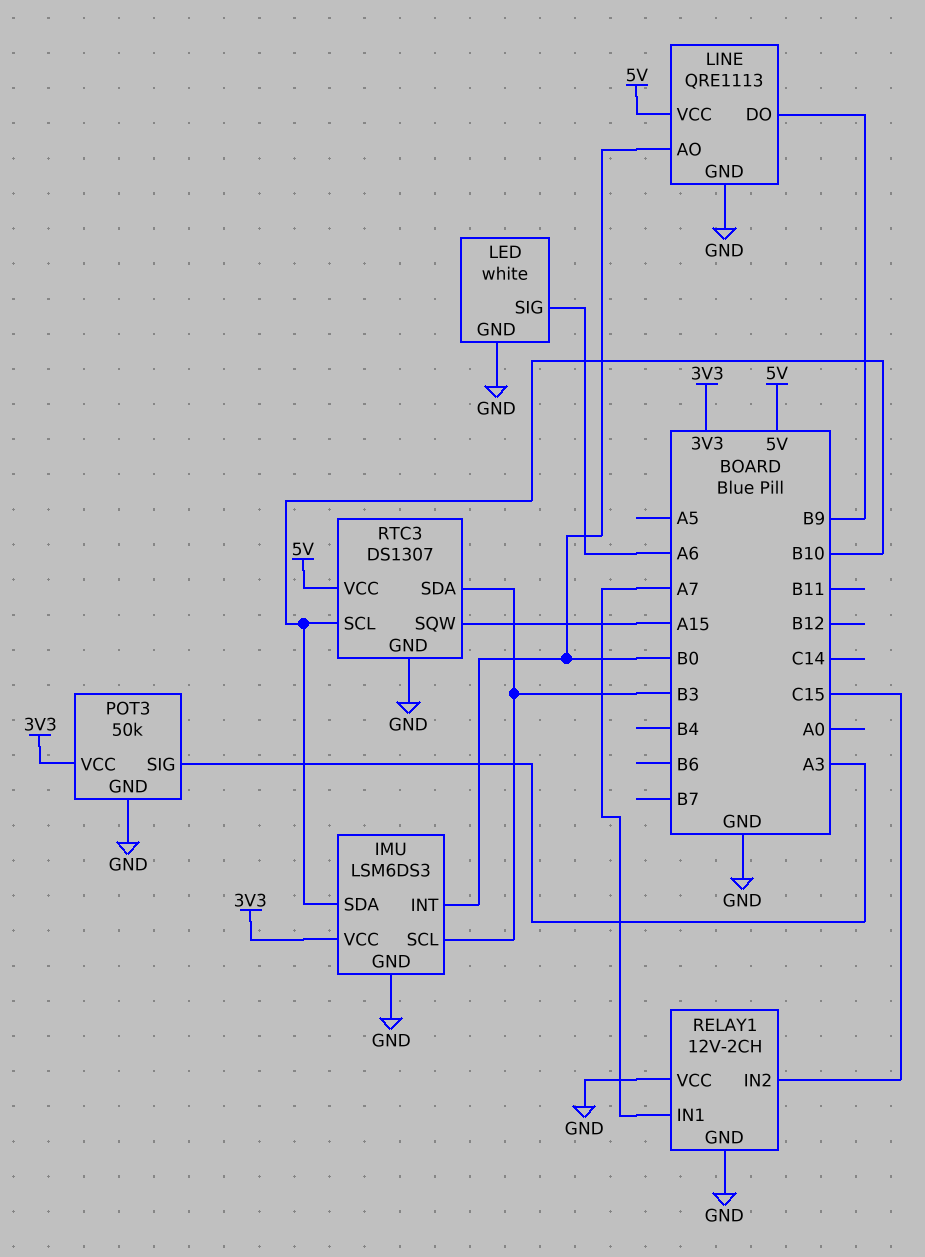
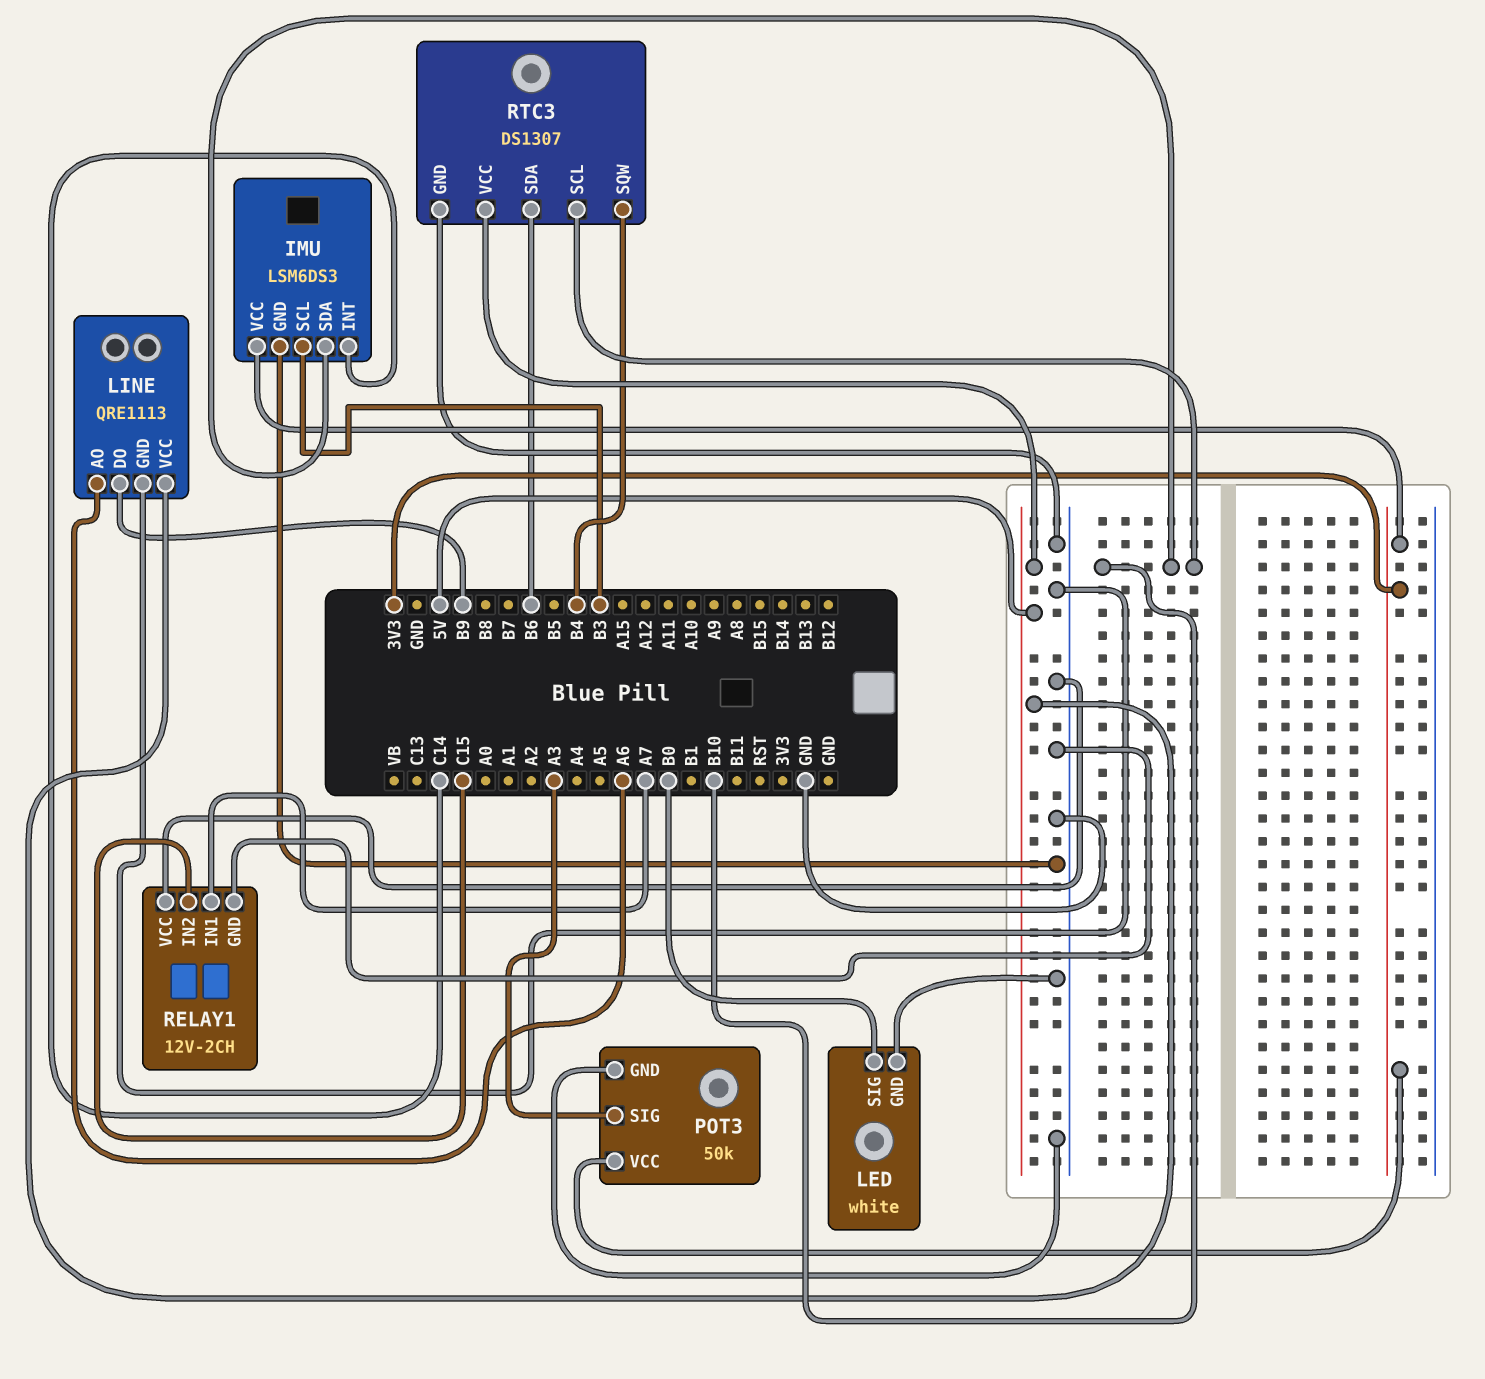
IMU pin INT: B0 -> C14
LED pin SIG: A6 -> B0
LINE pin AO: B0 -> A6
RTC3 pin SDA: B3 -> B6
RTC3 pin SQW: A15 -> B4

